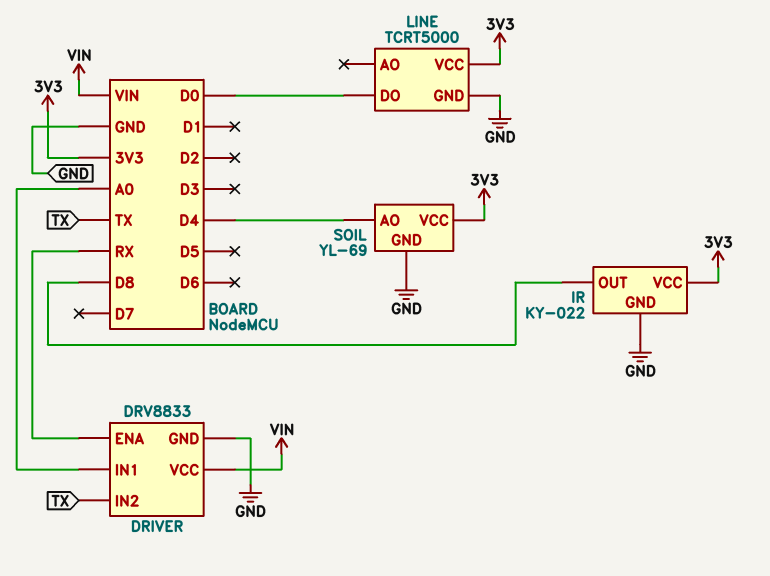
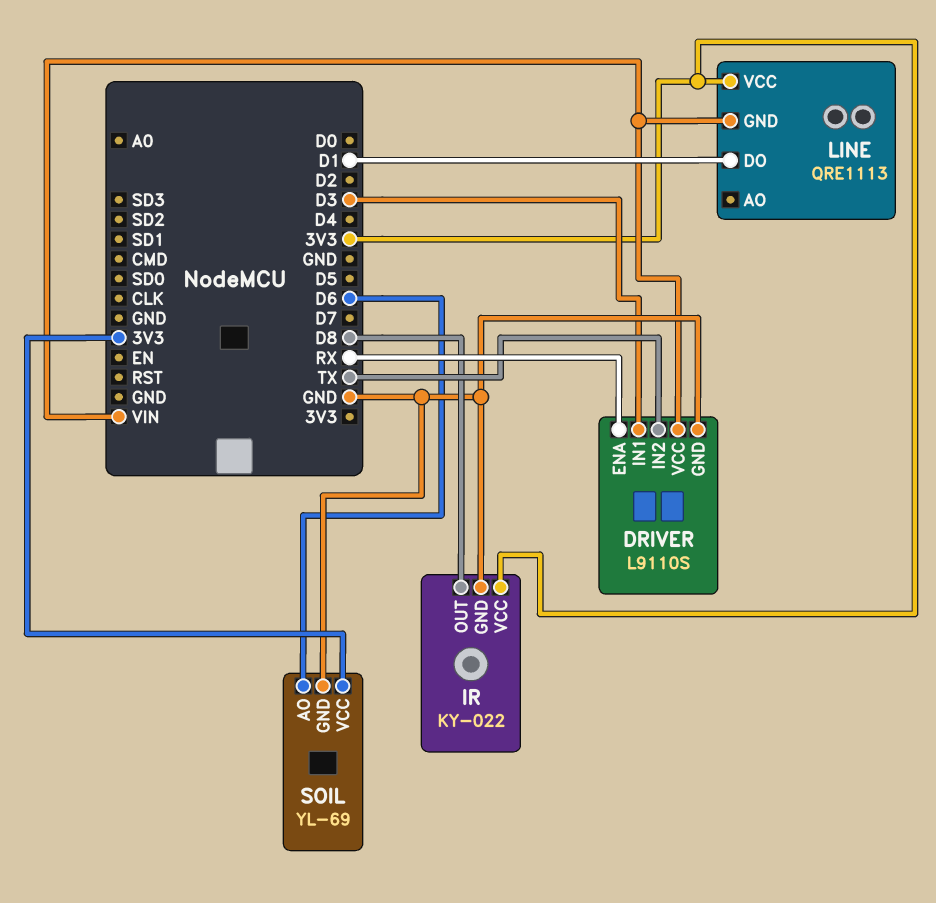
DRIVER: DRV8833 -> L9110S
DRIVER pin IN1: A0 -> D3
LINE: TCRT5000 -> QRE1113
LINE pin DO: D0 -> D1
LINE pin GND: GND -> VIN
SOIL pin AO: D4 -> D6

